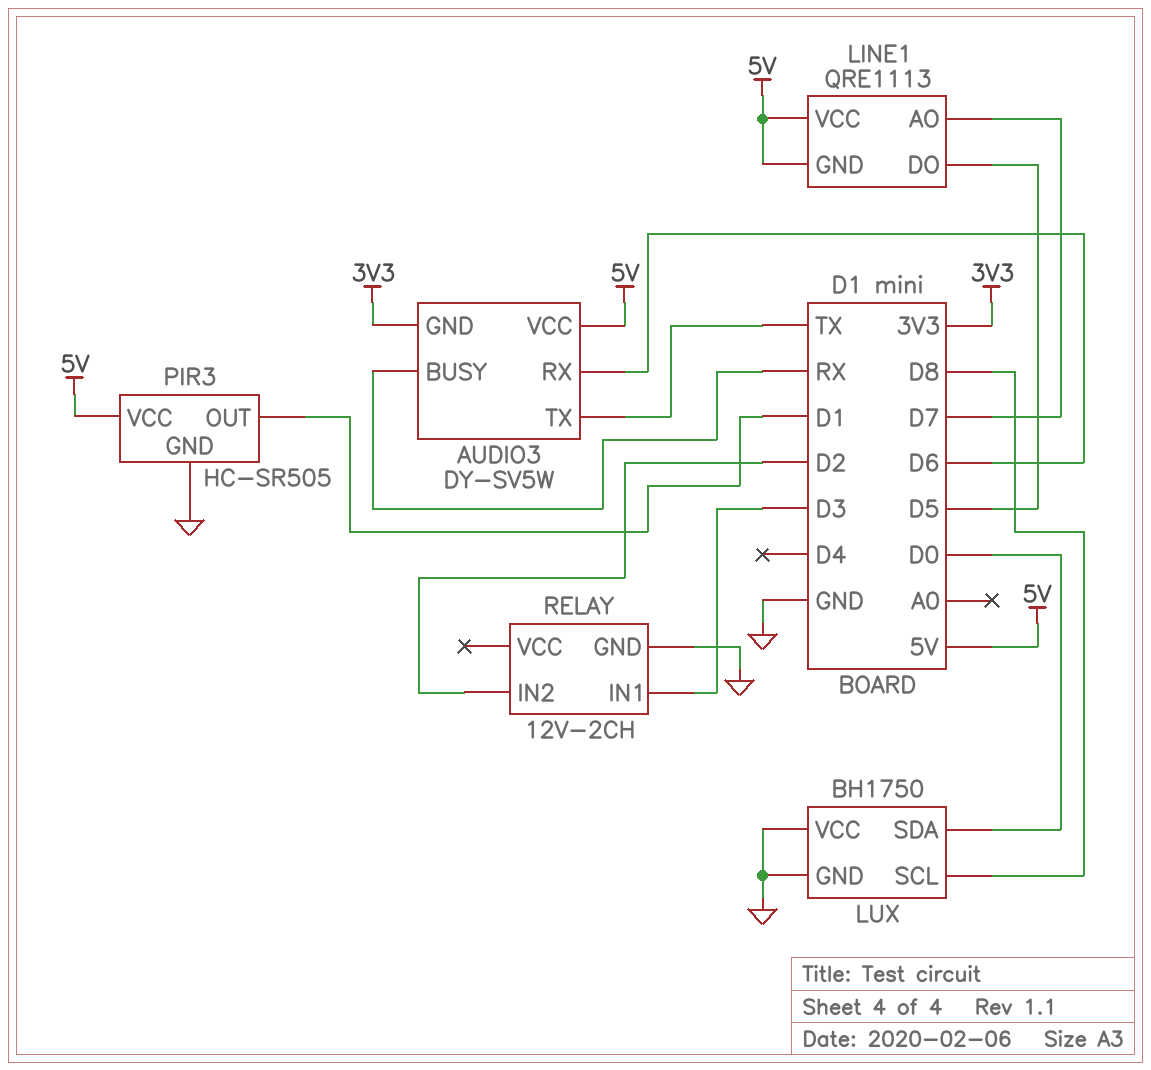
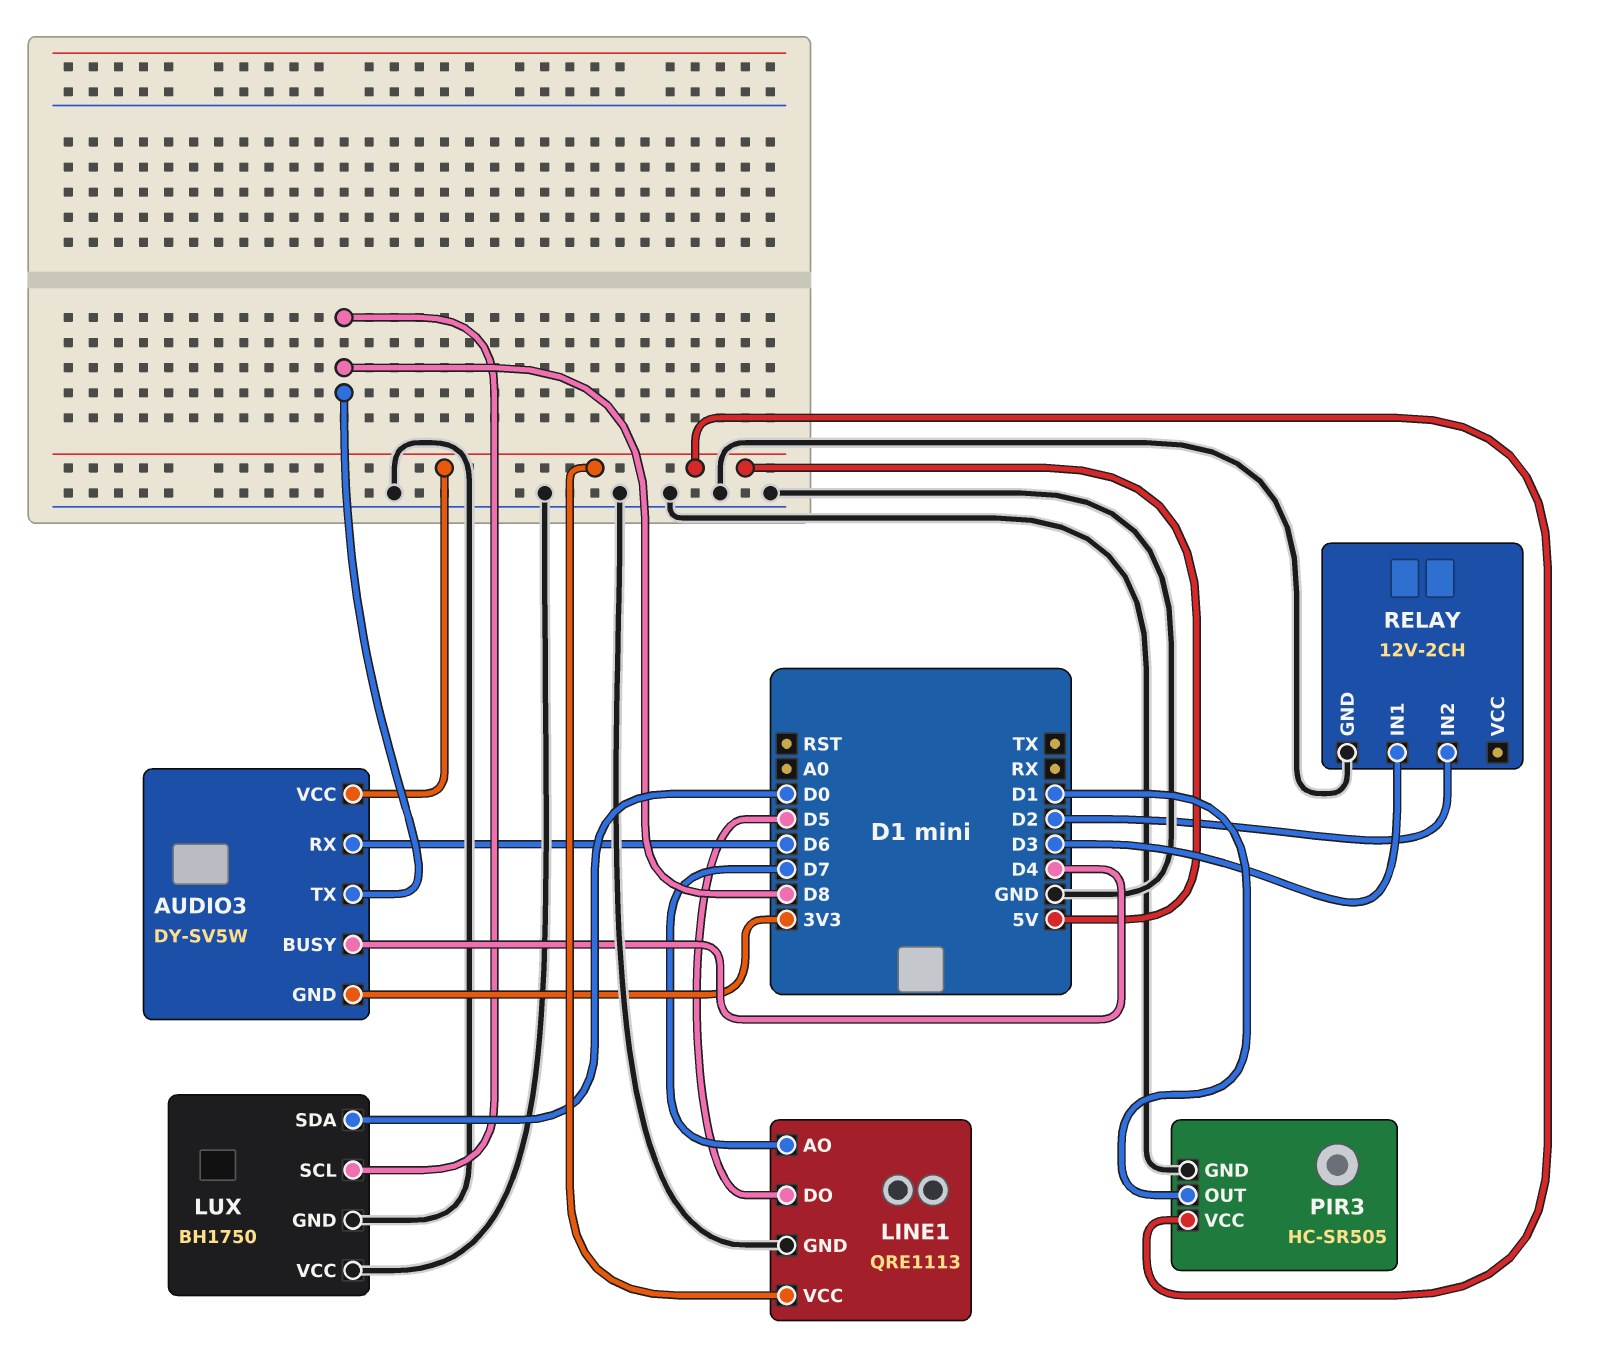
AUDIO3 pin BUSY: RX -> D4
AUDIO3 pin TX: TX -> D8
LINE1 pin GND: 5V -> GND

